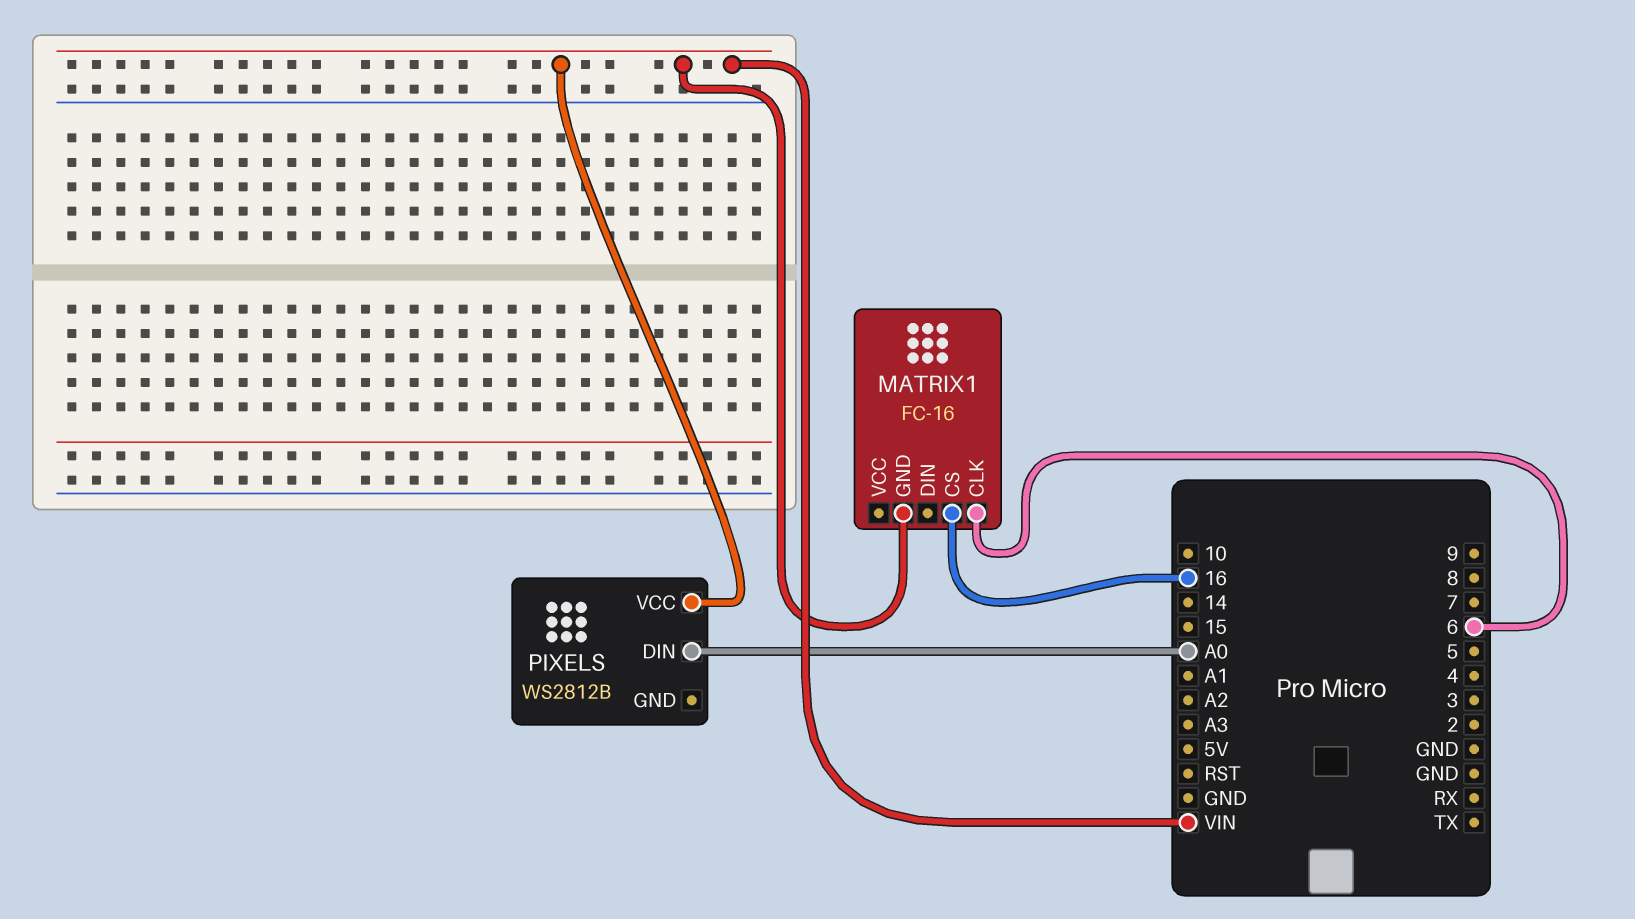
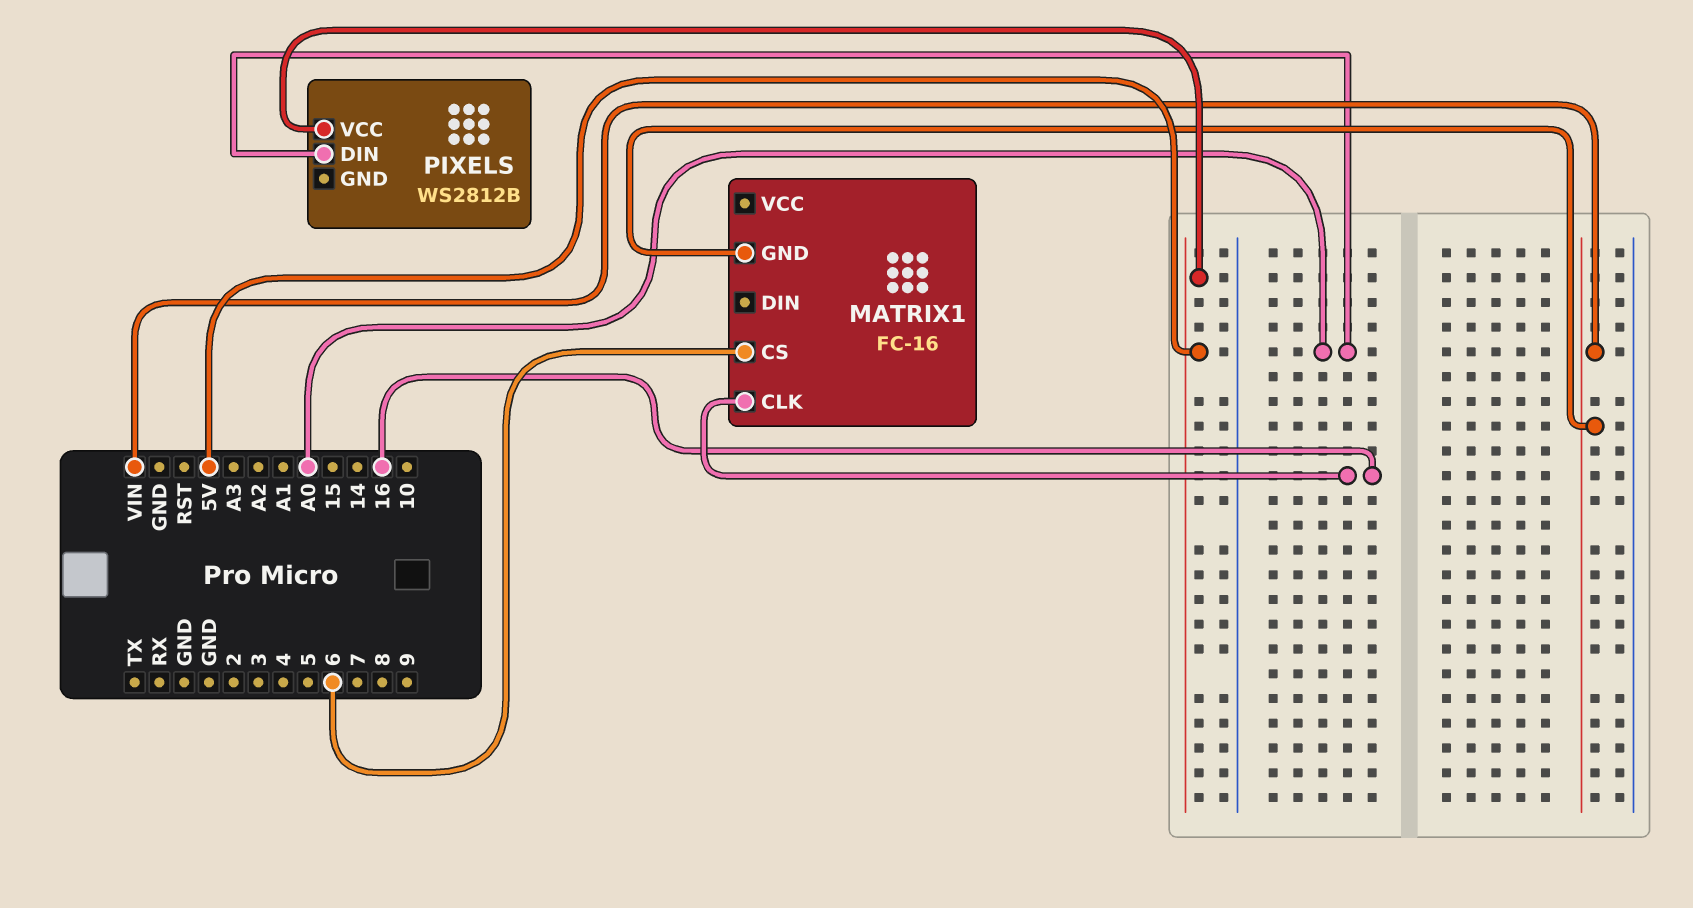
MATRIX1 pin CLK: 6 -> 16
MATRIX1 pin CS: 16 -> 6
PIXELS pin VCC: VIN -> 5V

